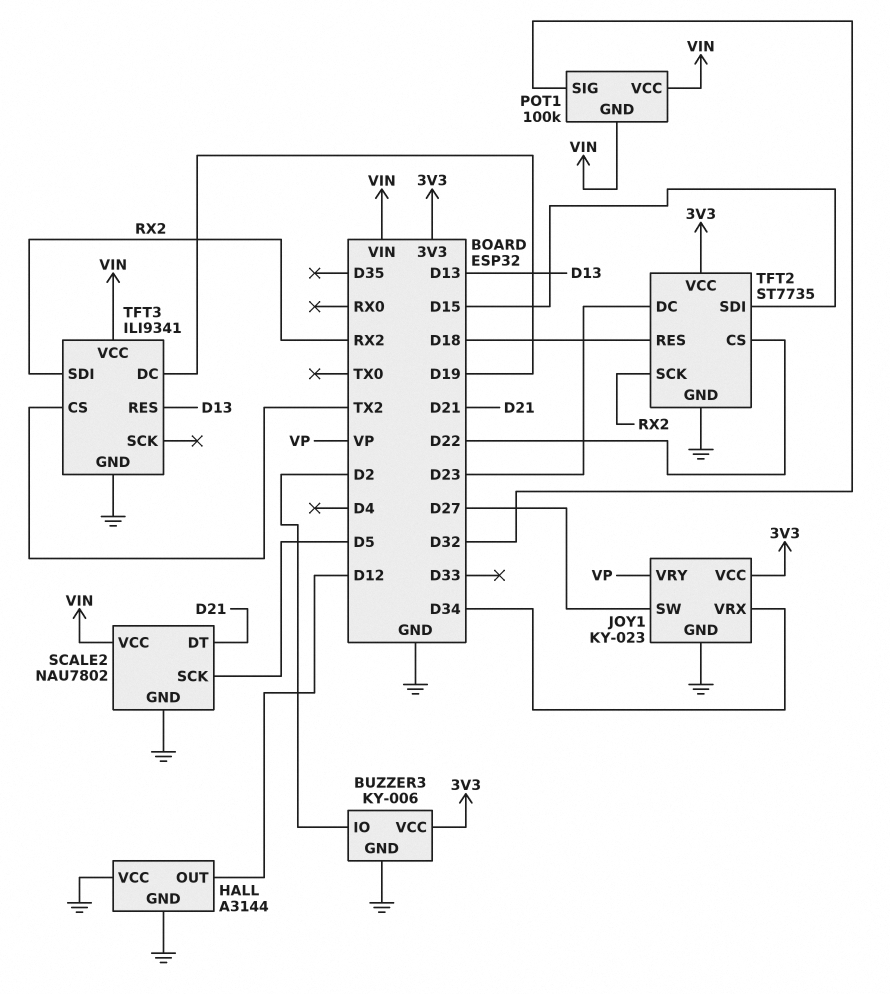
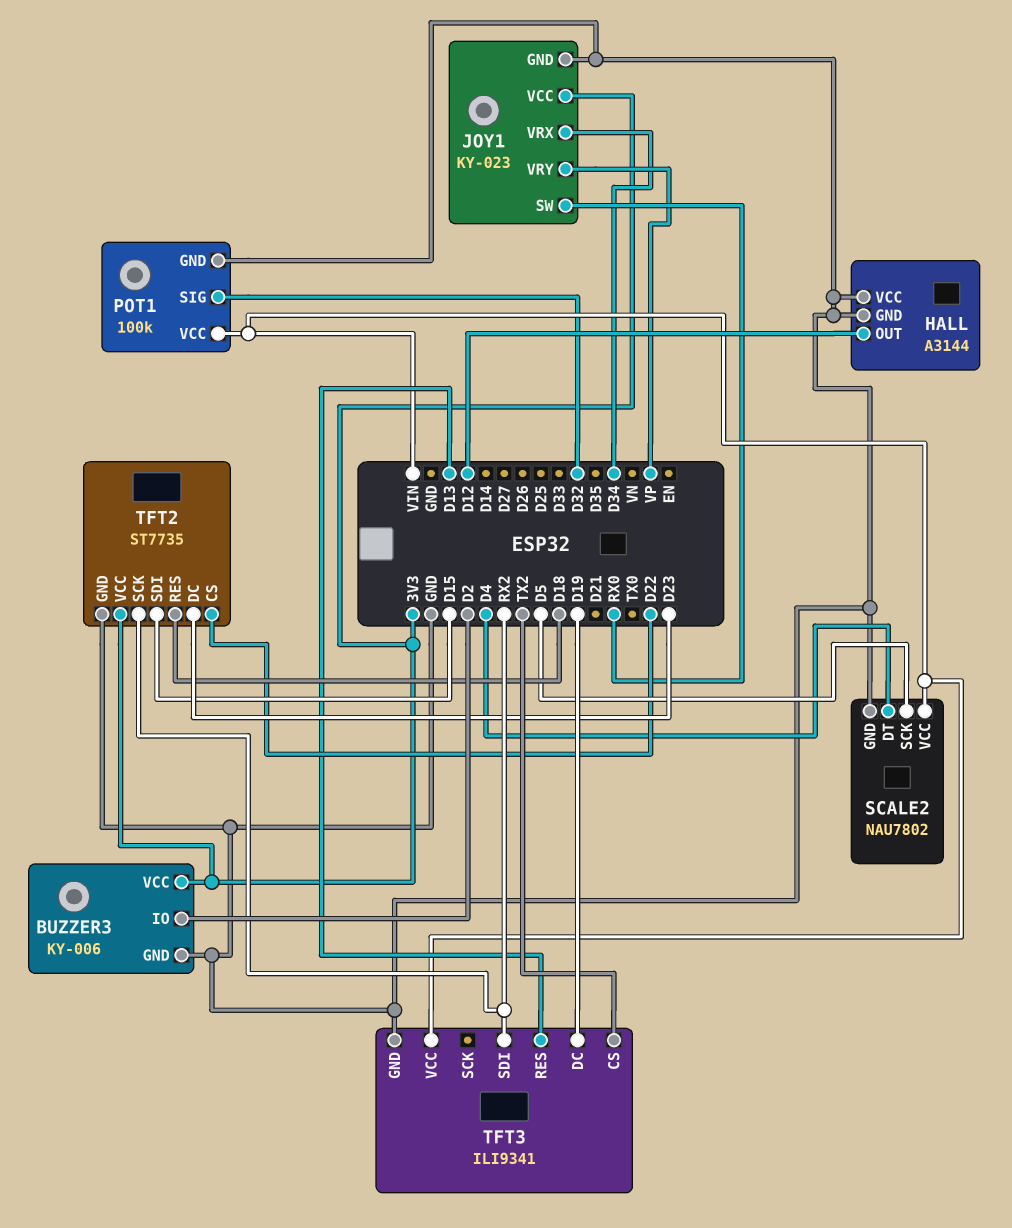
JOY1 pin SW: D27 -> RX0
POT1 pin GND: VIN -> GND
SCALE2 pin DT: D21 -> D4

